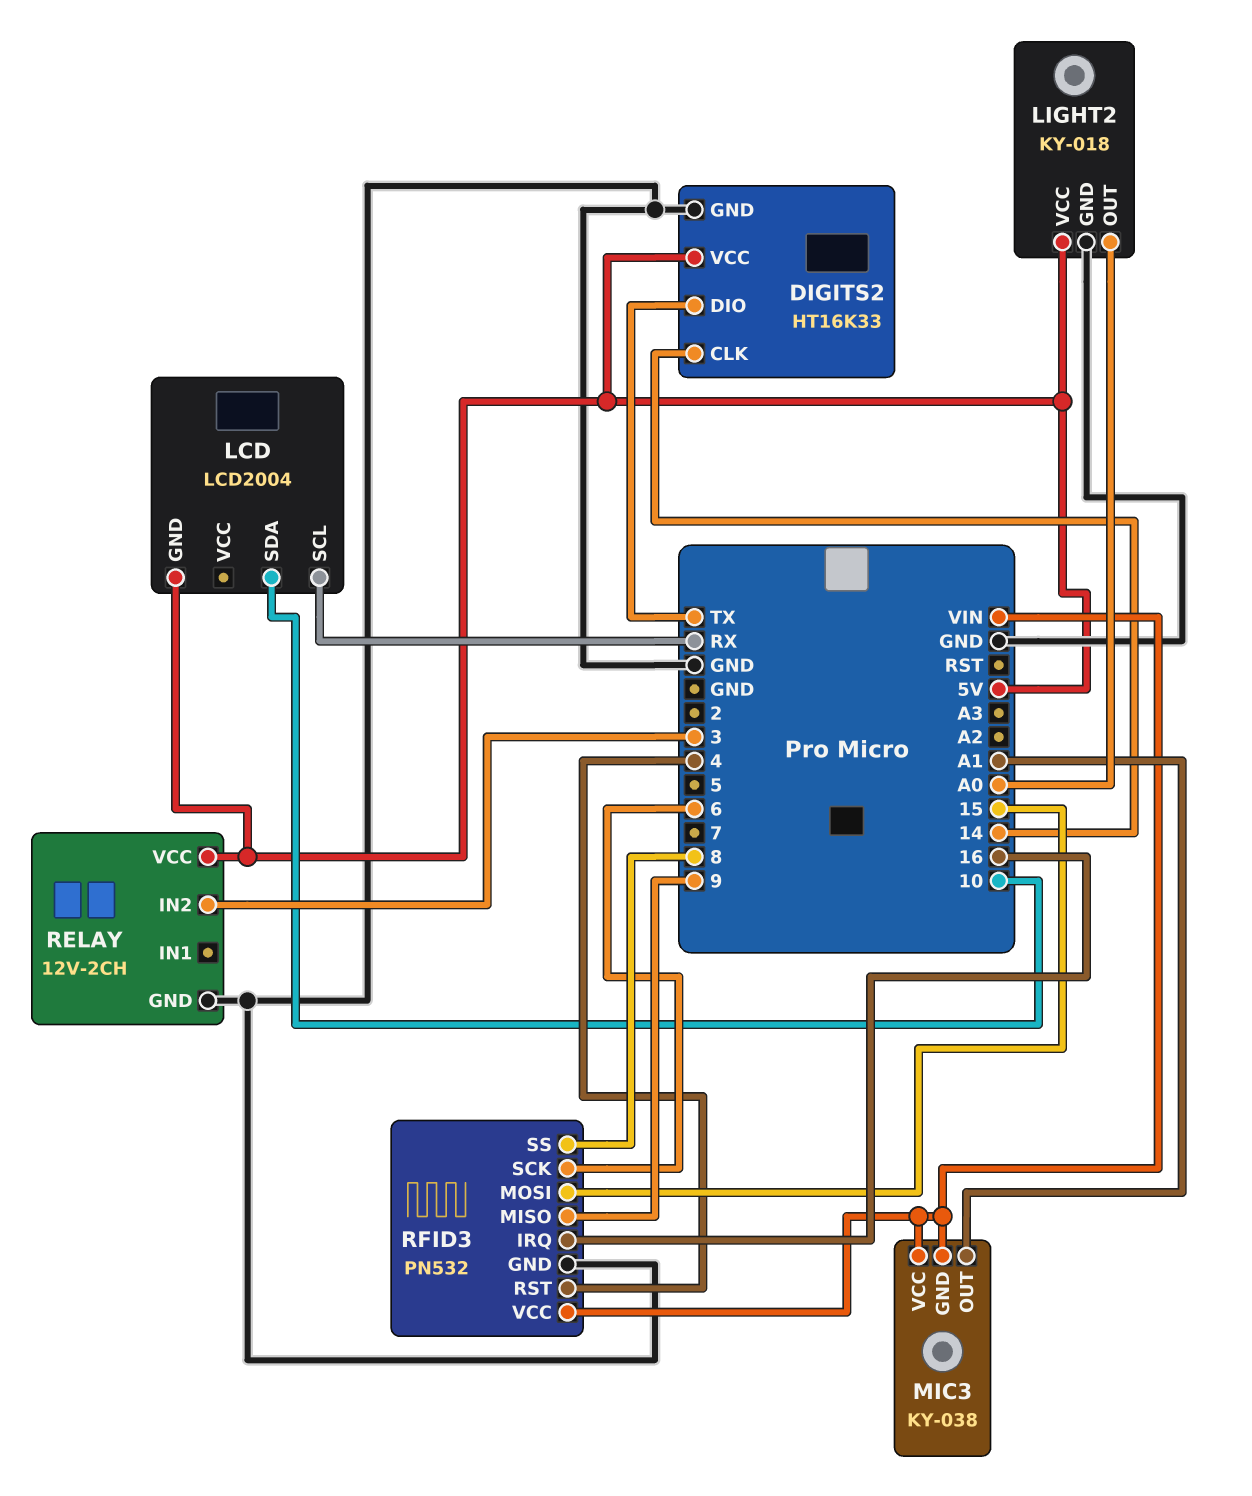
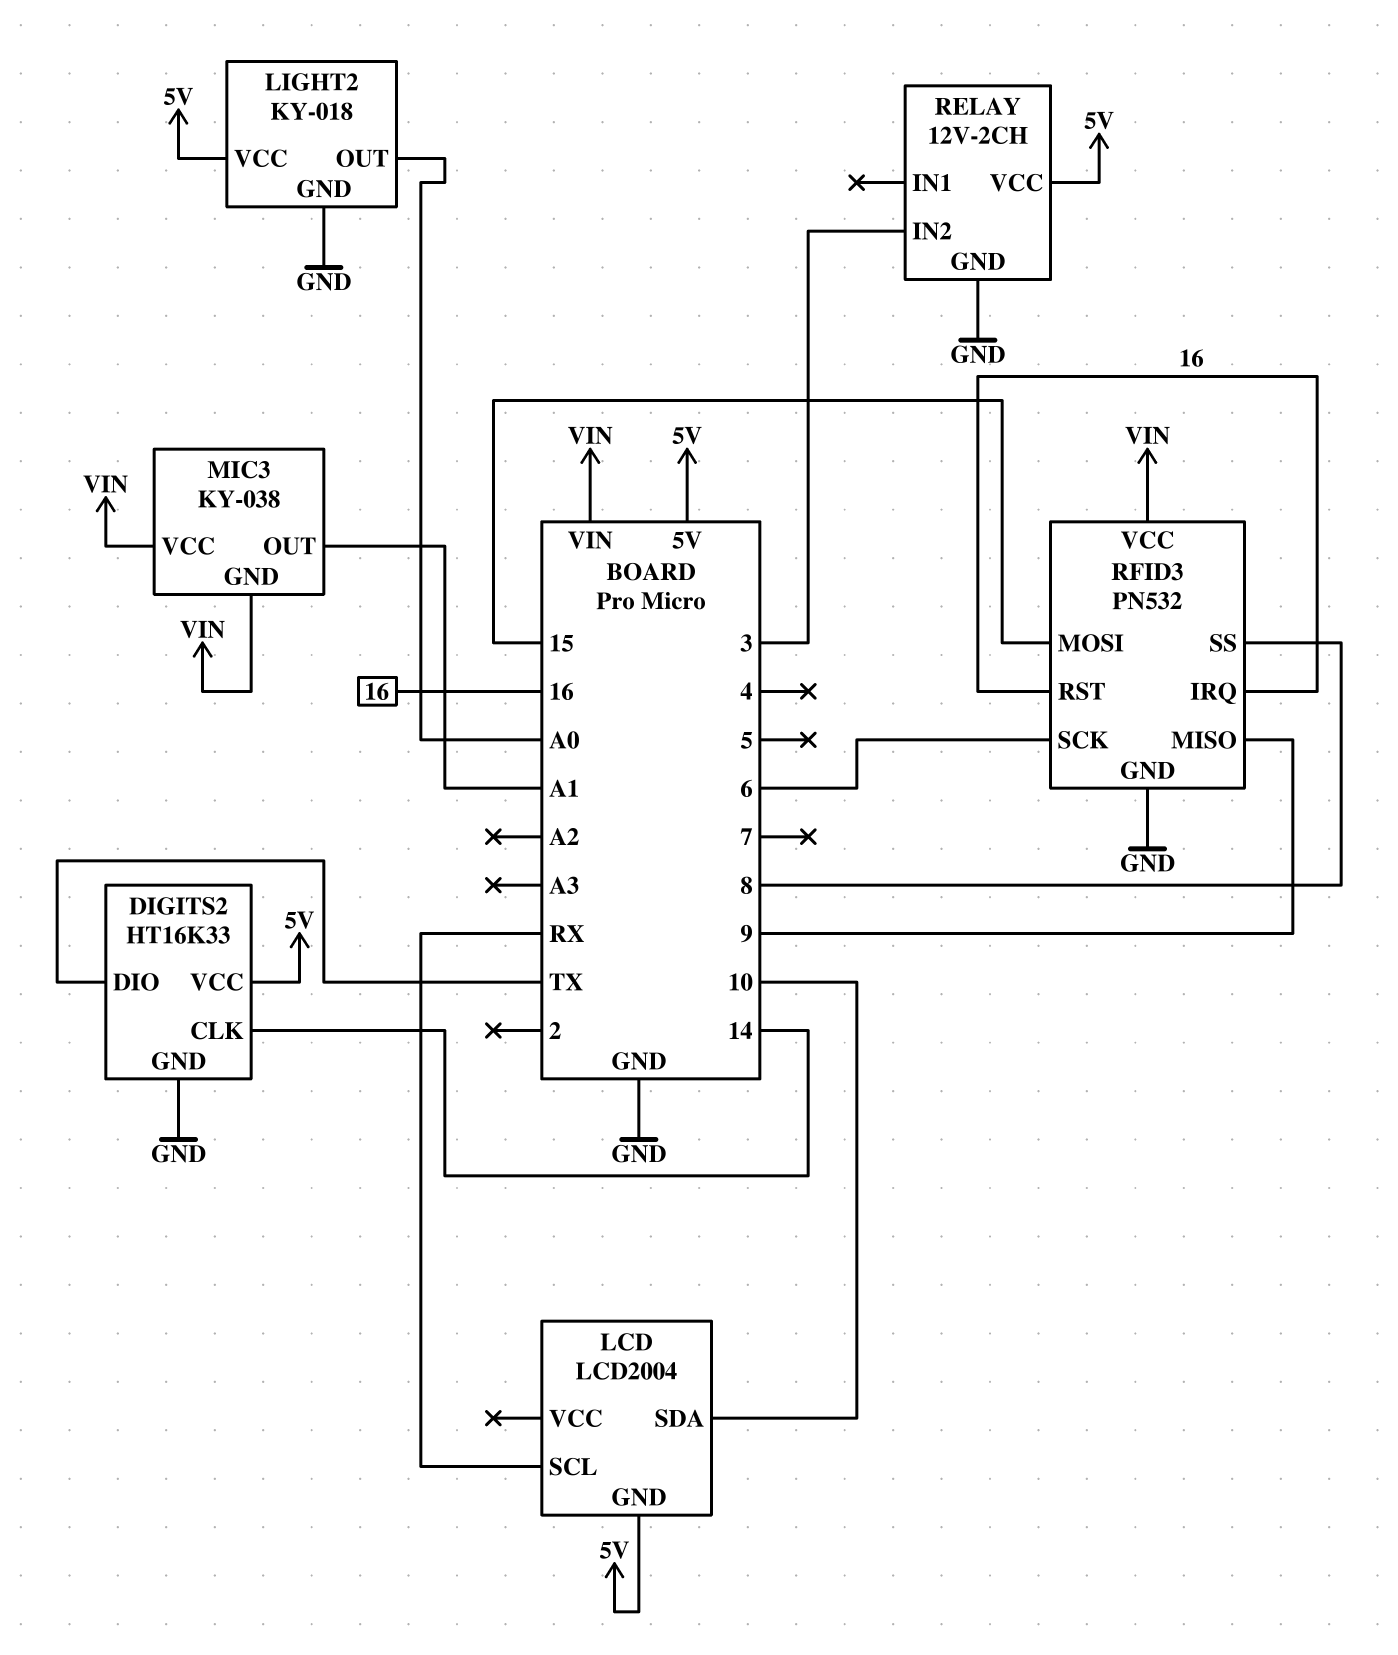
RFID3 pin RST: 4 -> 16

